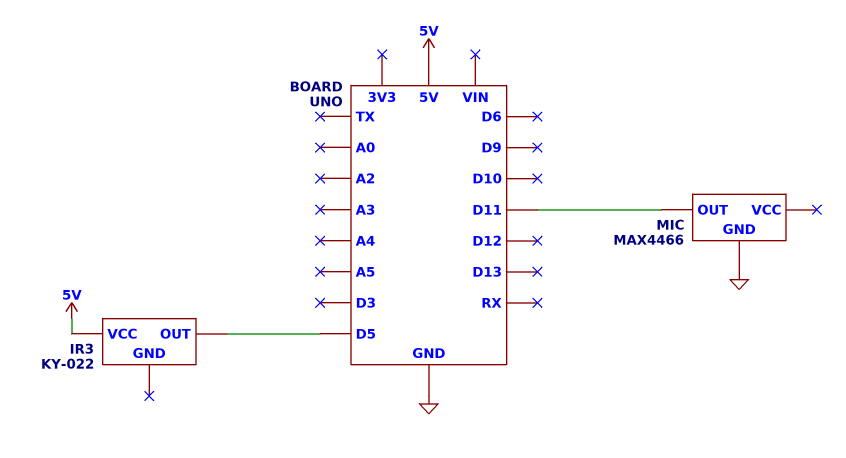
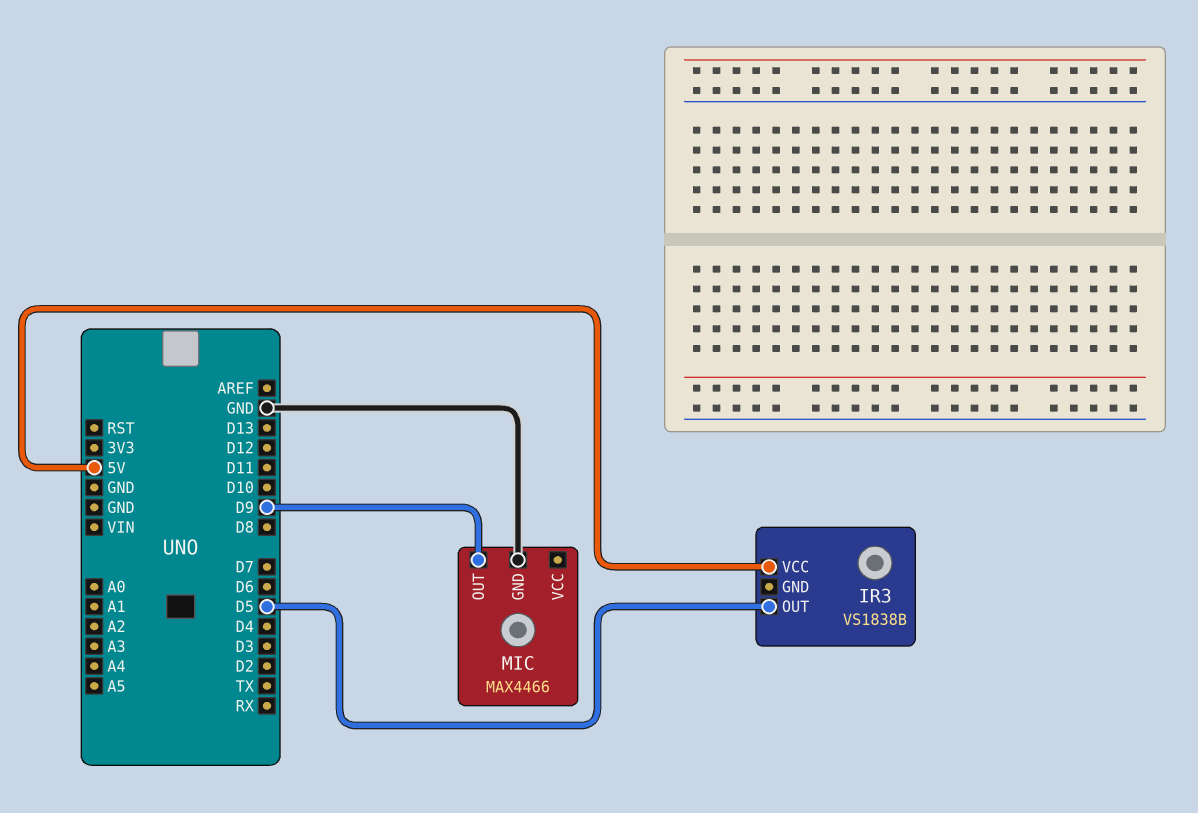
IR3: KY-022 -> VS1838B
MIC pin OUT: D11 -> D9

